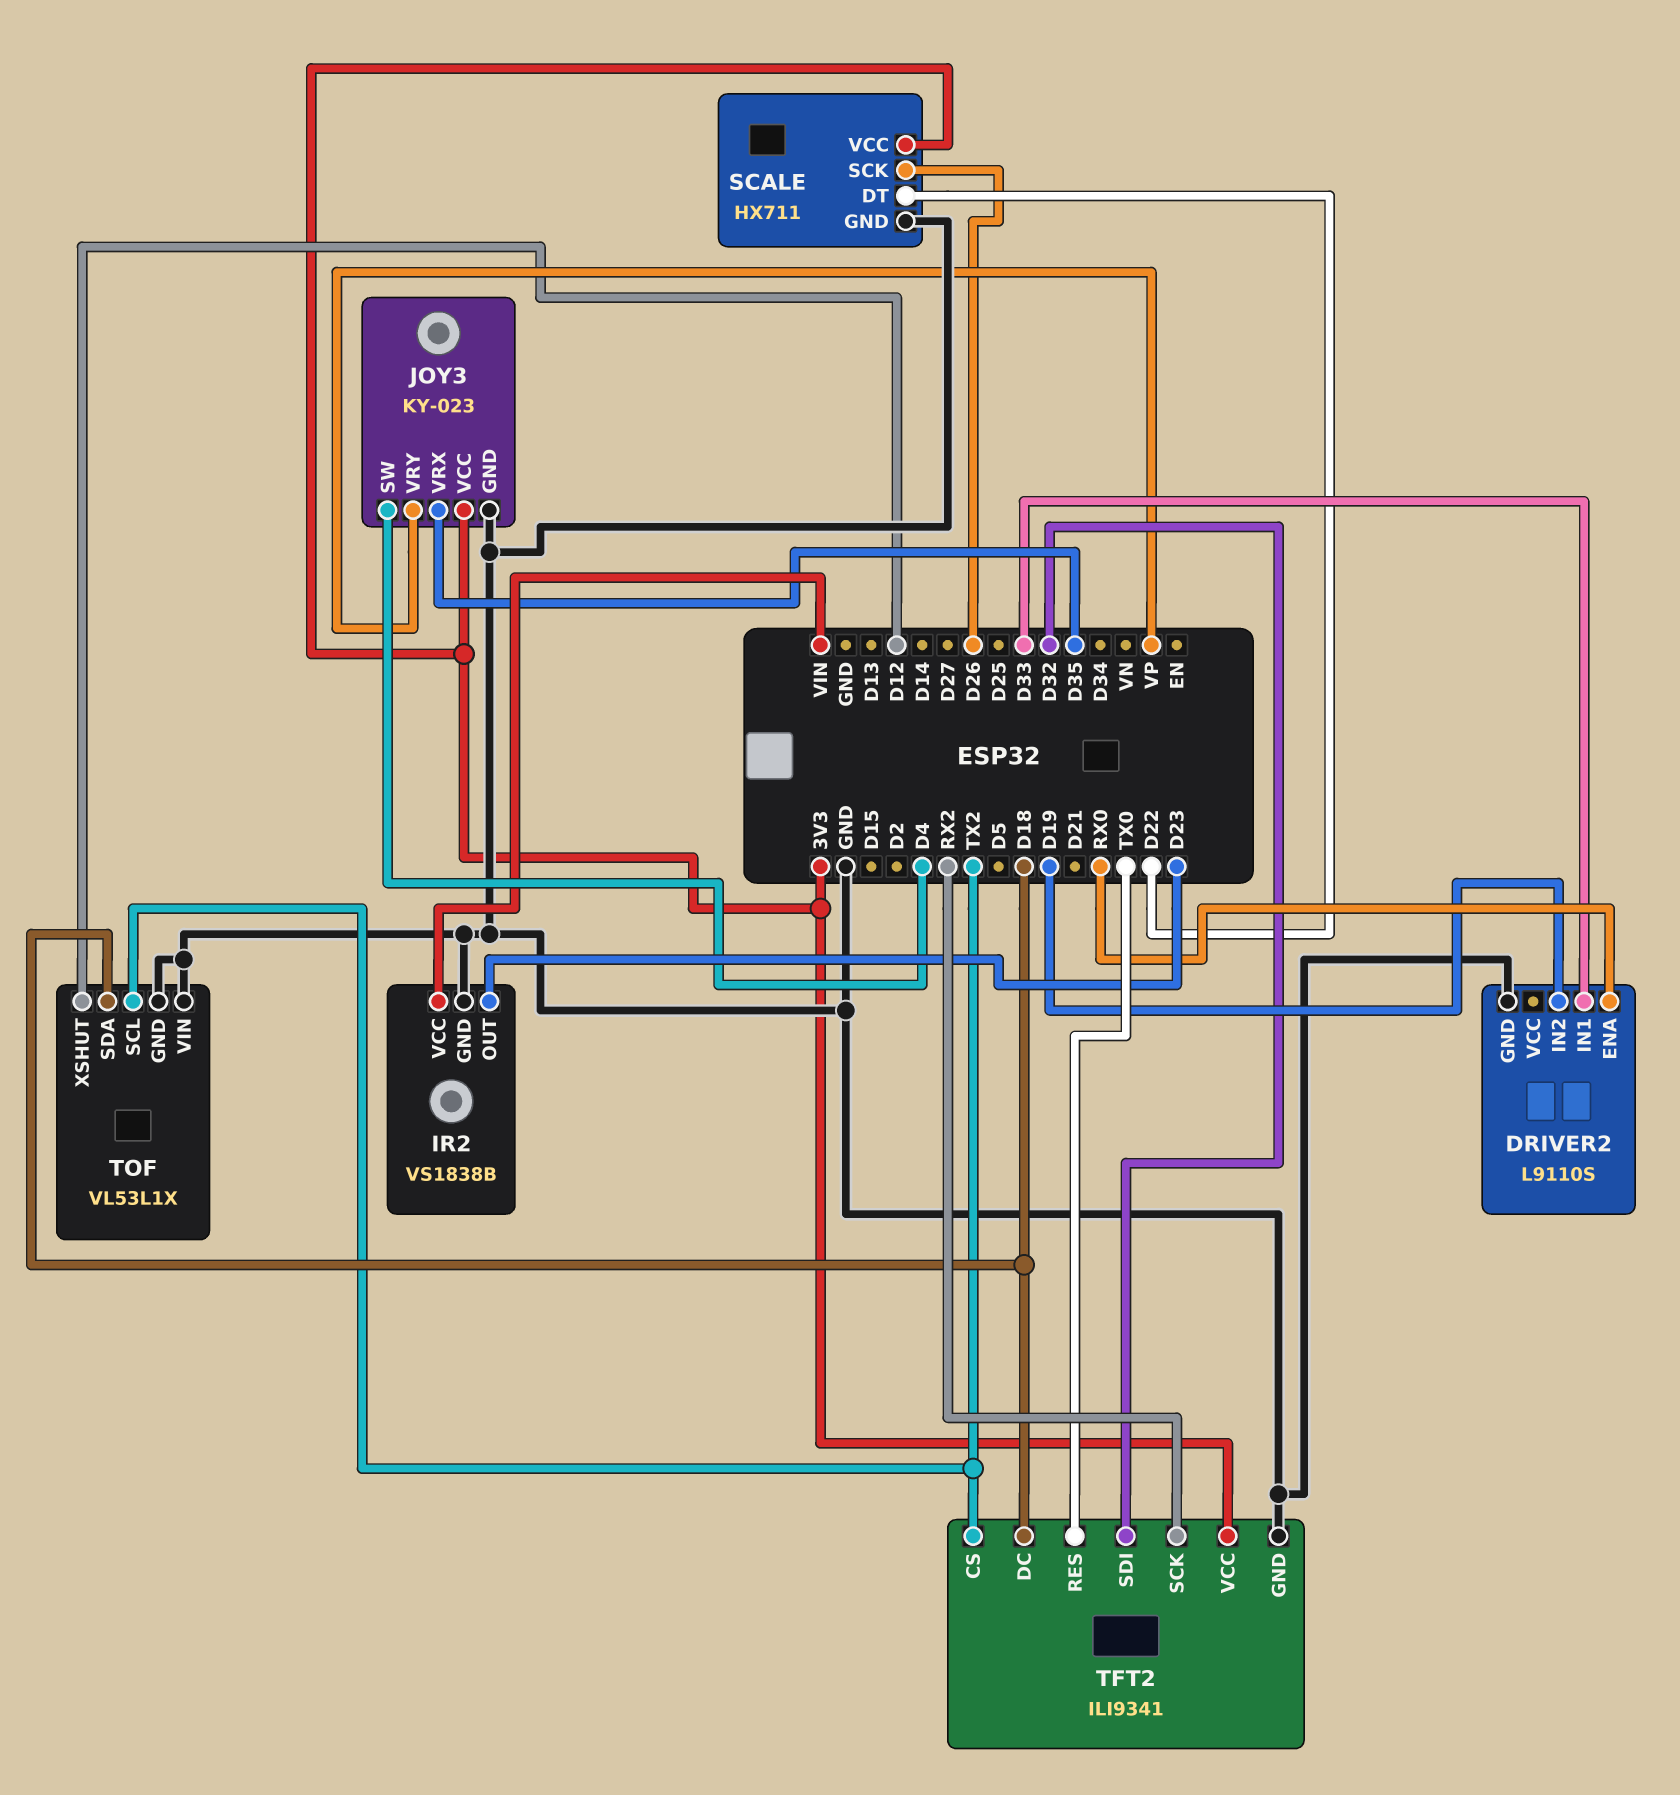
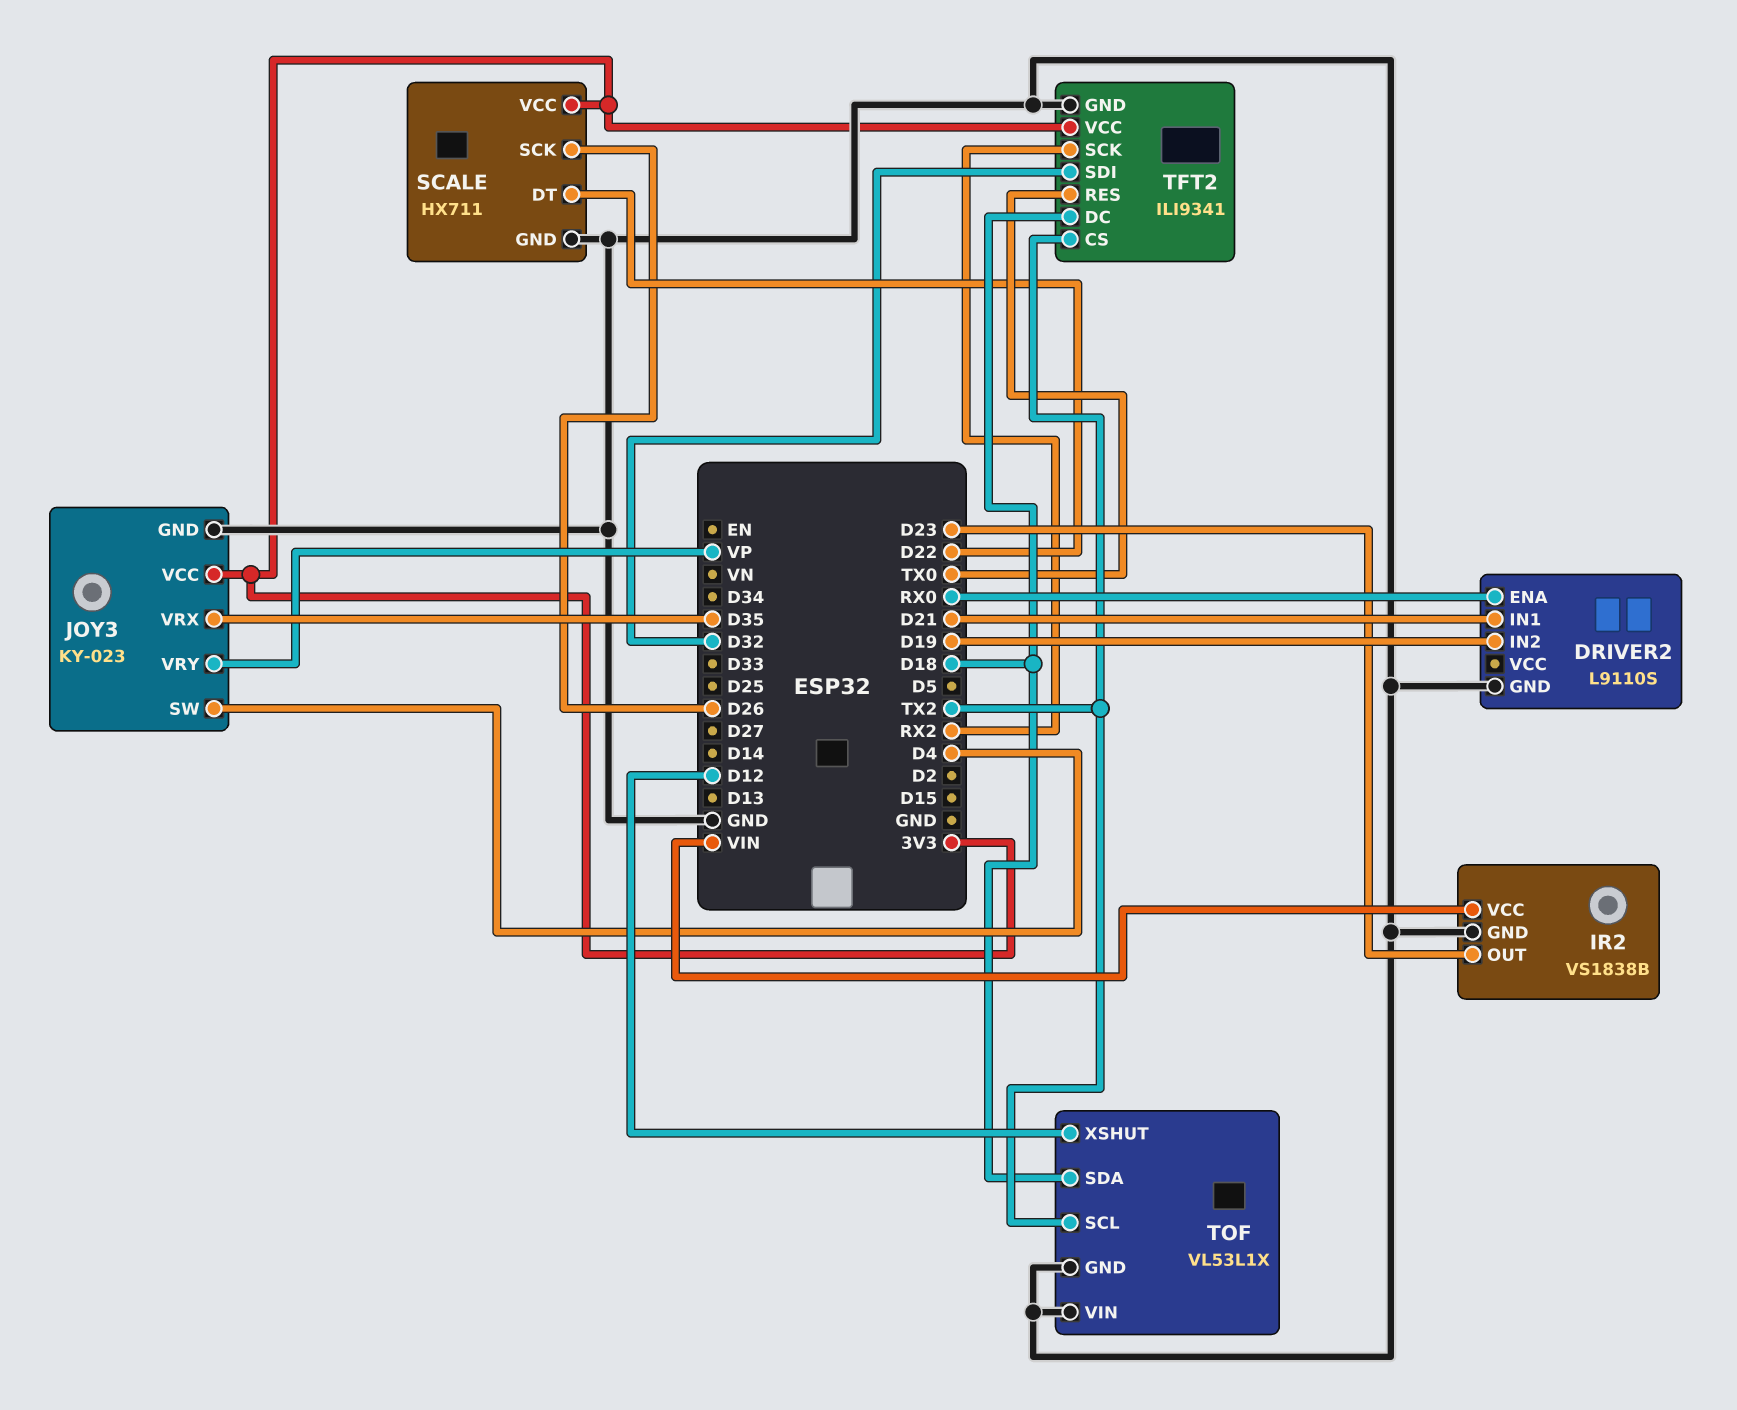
DRIVER2 pin IN1: D33 -> D21

